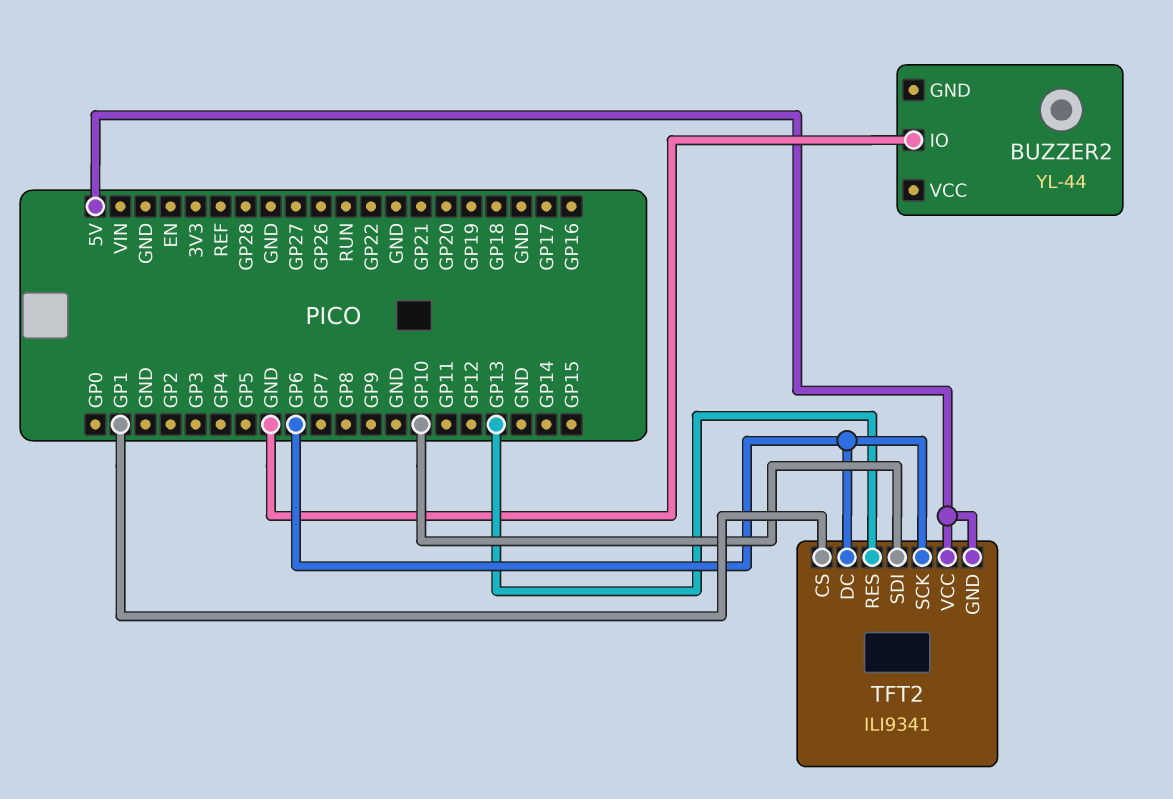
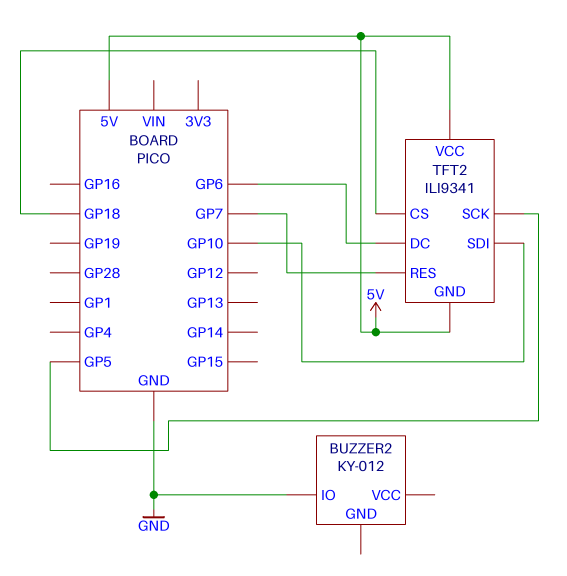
BUZZER2: YL-44 -> KY-012
TFT2 pin CS: GP1 -> GP18
TFT2 pin RES: GP13 -> GP7
TFT2 pin SCK: GP6 -> GP5

